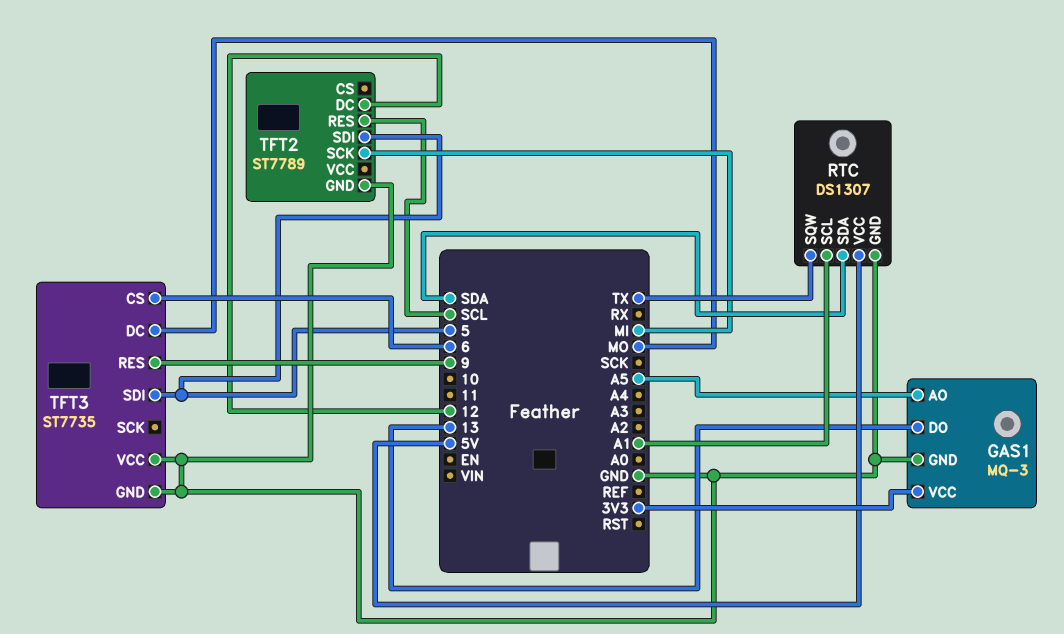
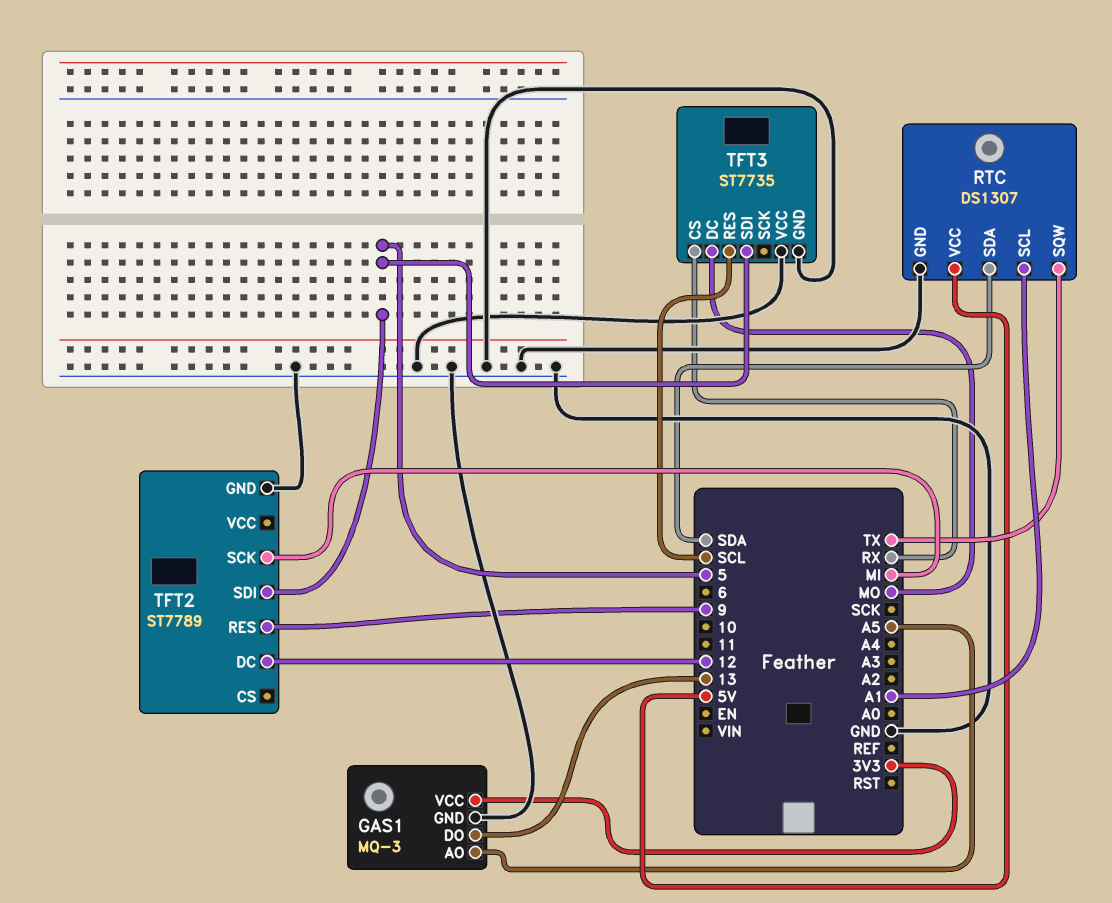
TFT2 pin RES: SCL -> 9
TFT3 pin CS: 6 -> RX
TFT3 pin RES: 9 -> SCL

